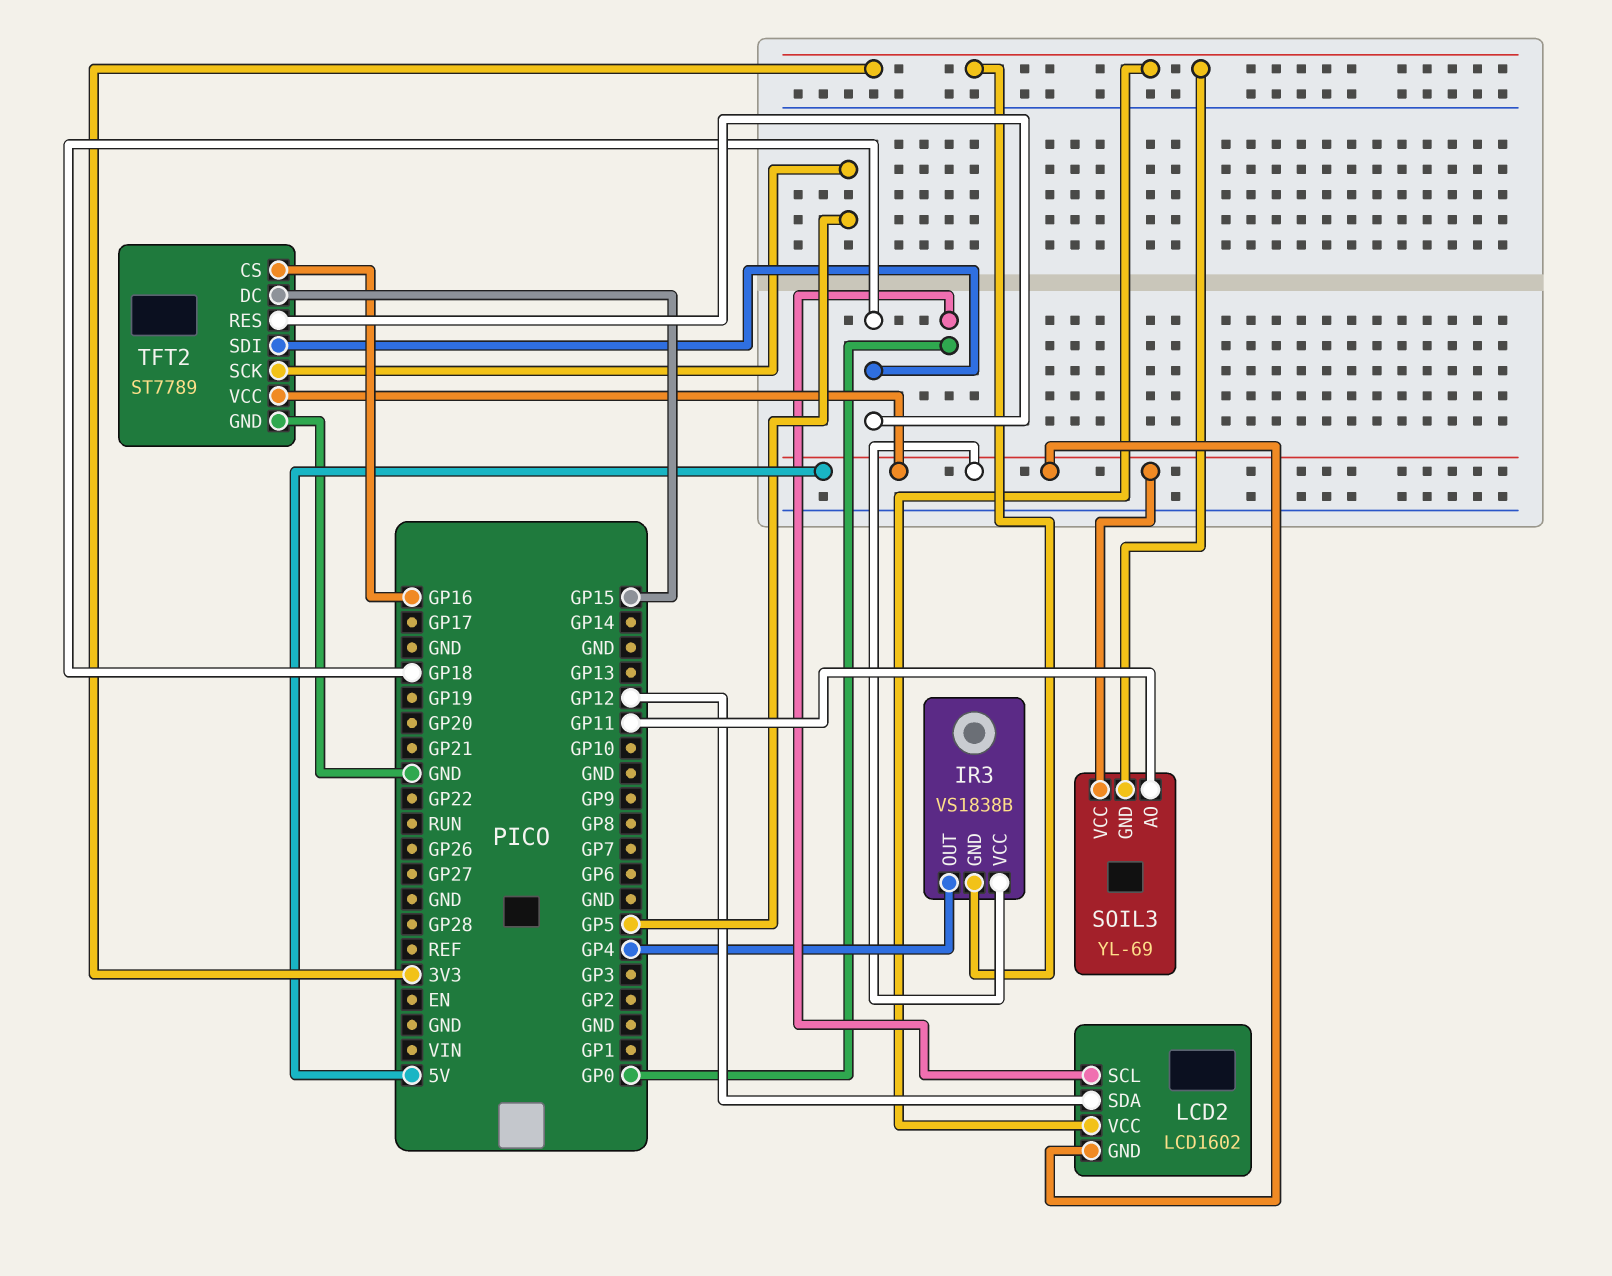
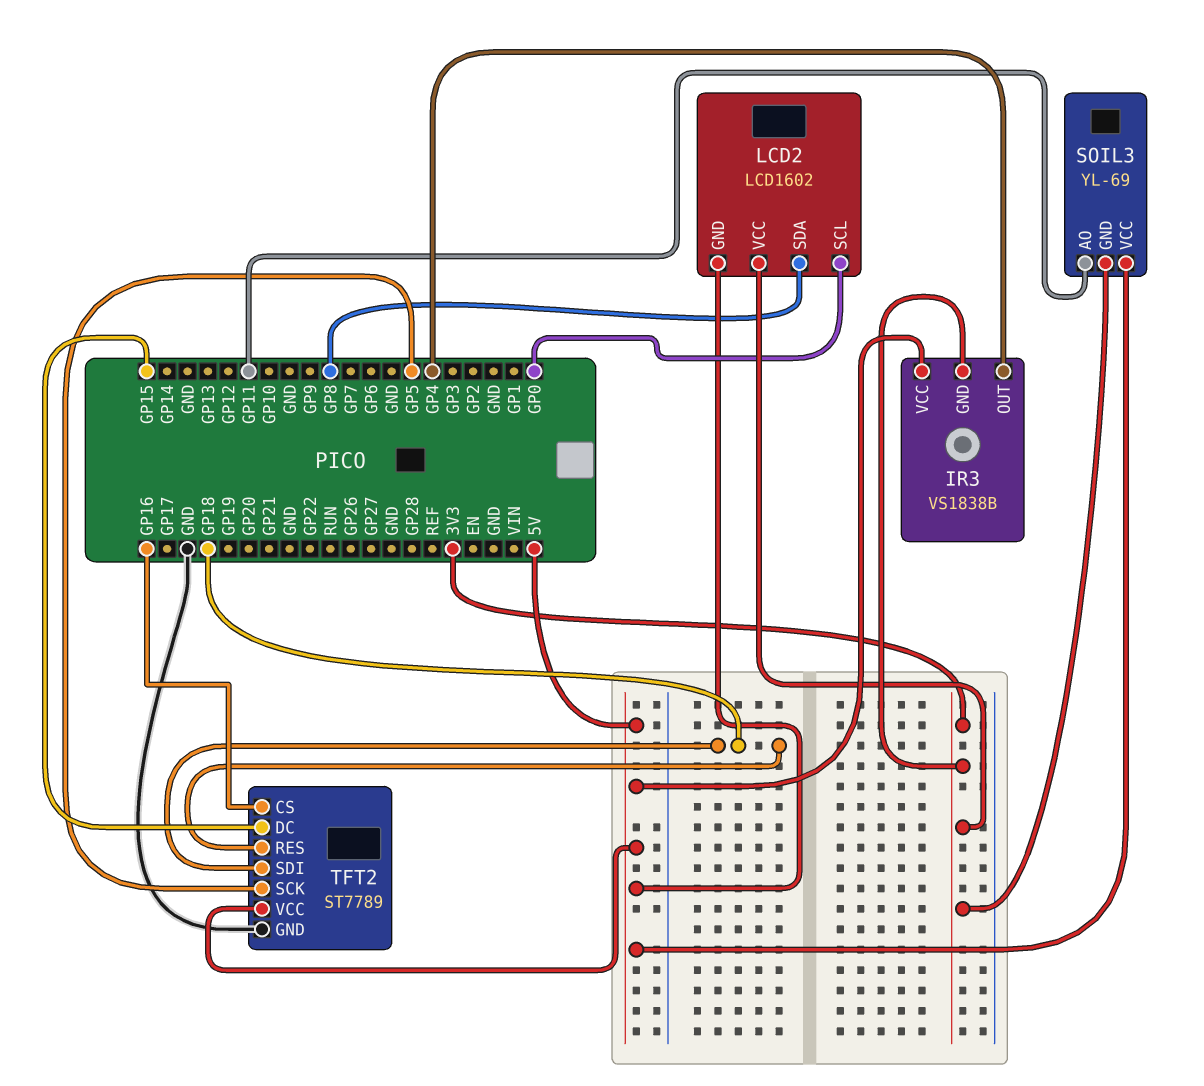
LCD2 pin SDA: GP12 -> GP8

